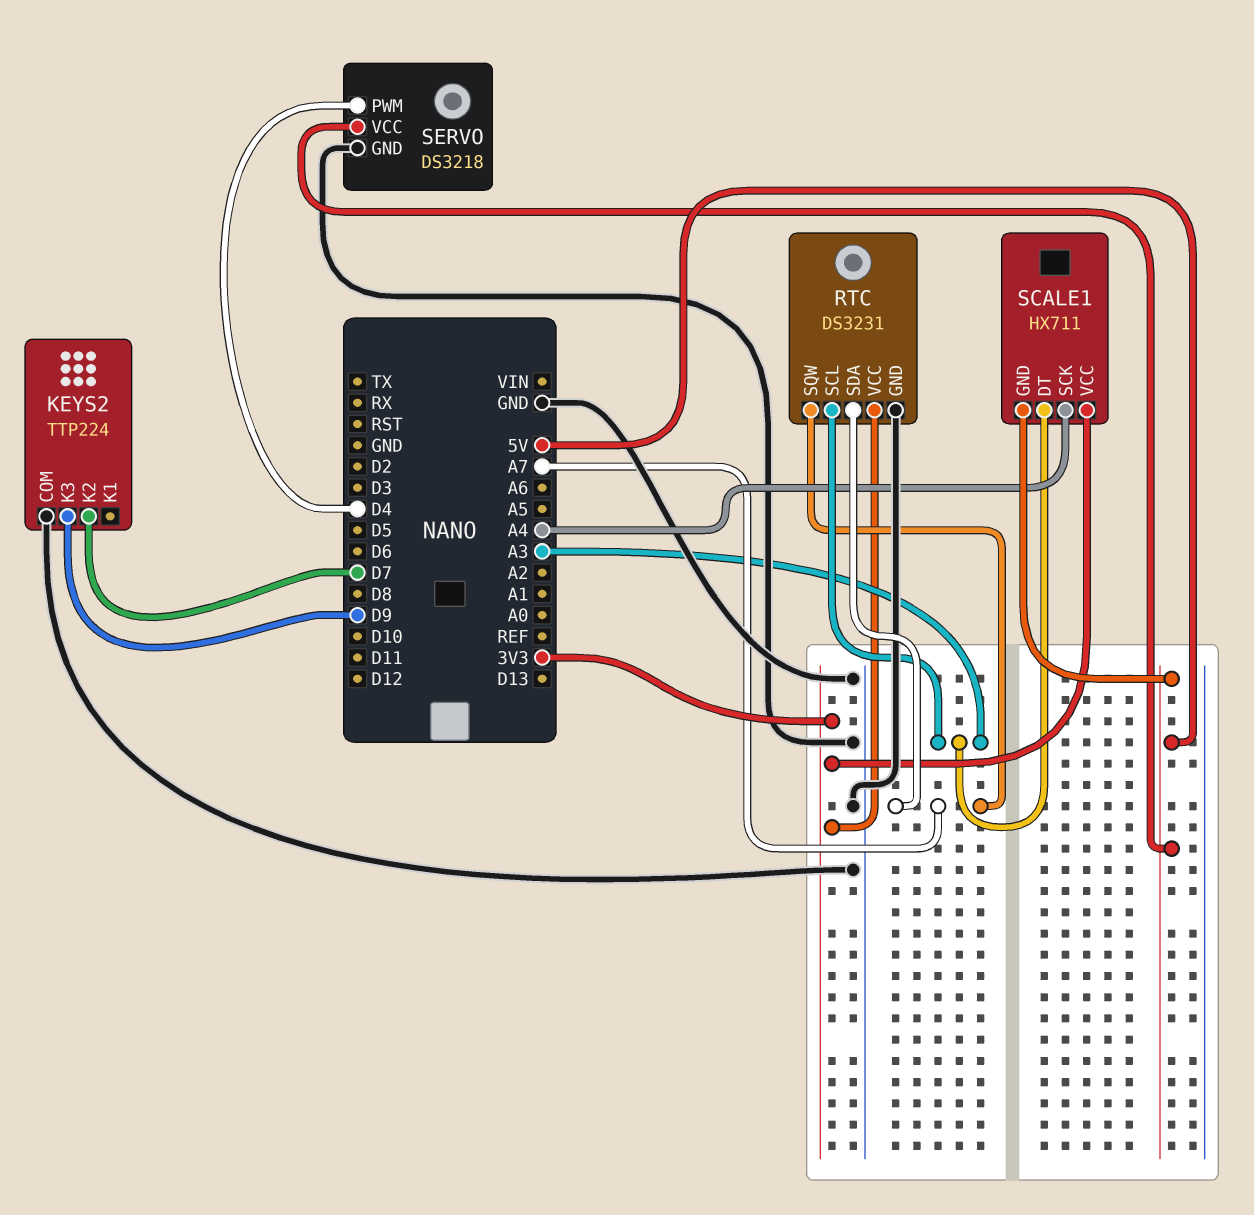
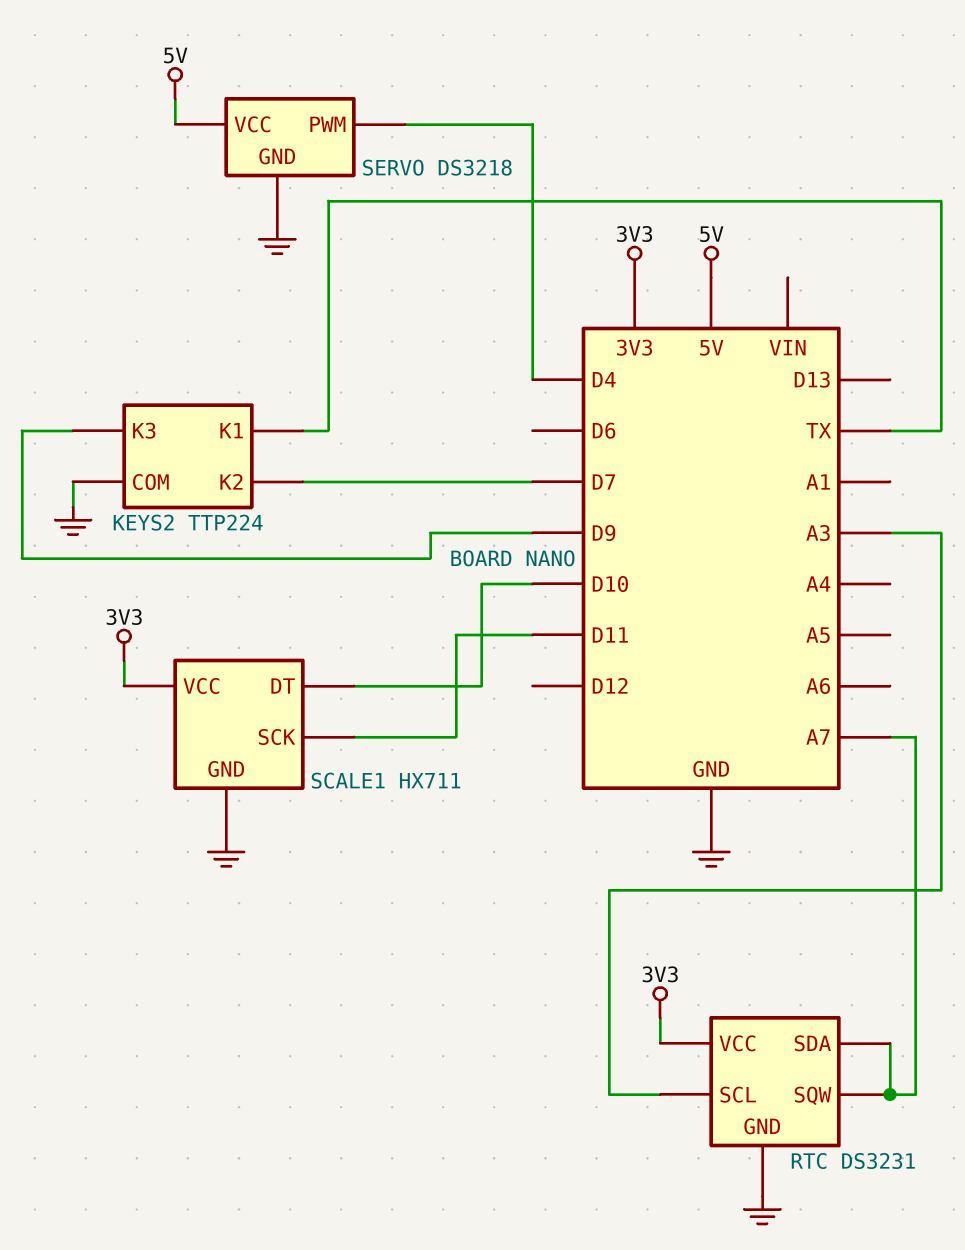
KEYS2 pin K1: none -> TX
SCALE1 pin DT: A3 -> D10
SCALE1 pin GND: 5V -> GND
SCALE1 pin SCK: A4 -> D11

